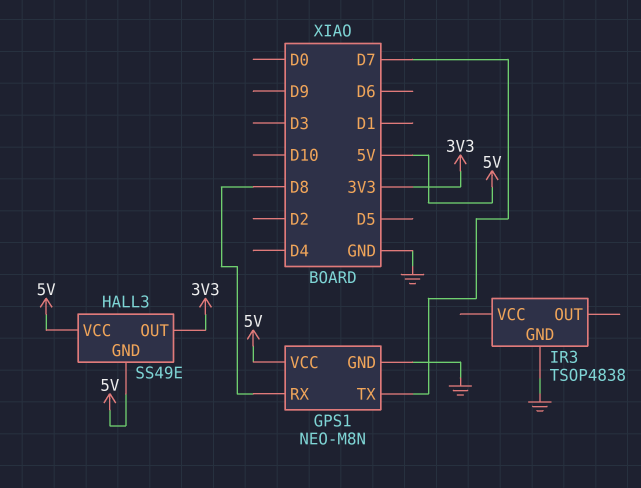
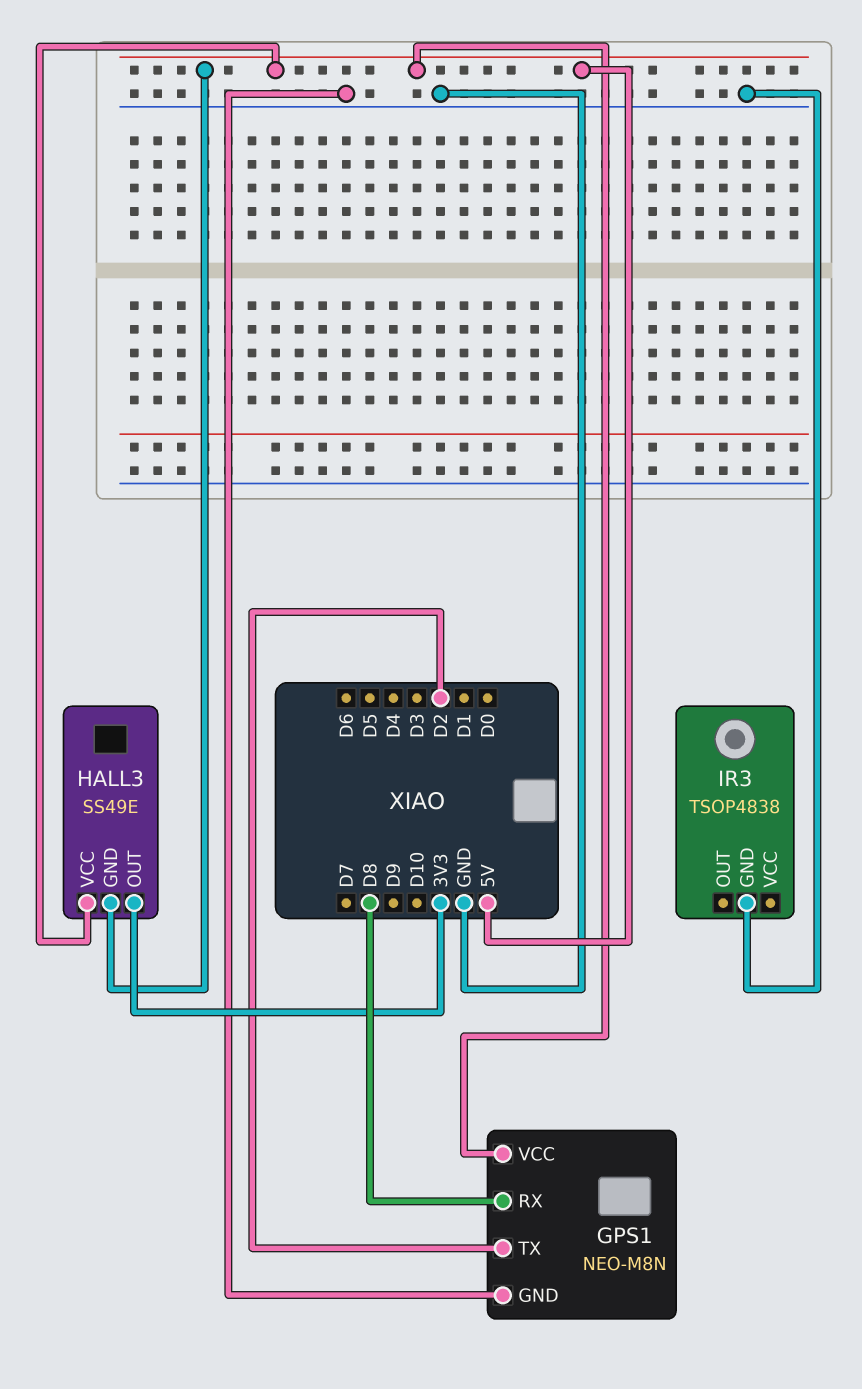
GPS1 pin TX: D7 -> D2

